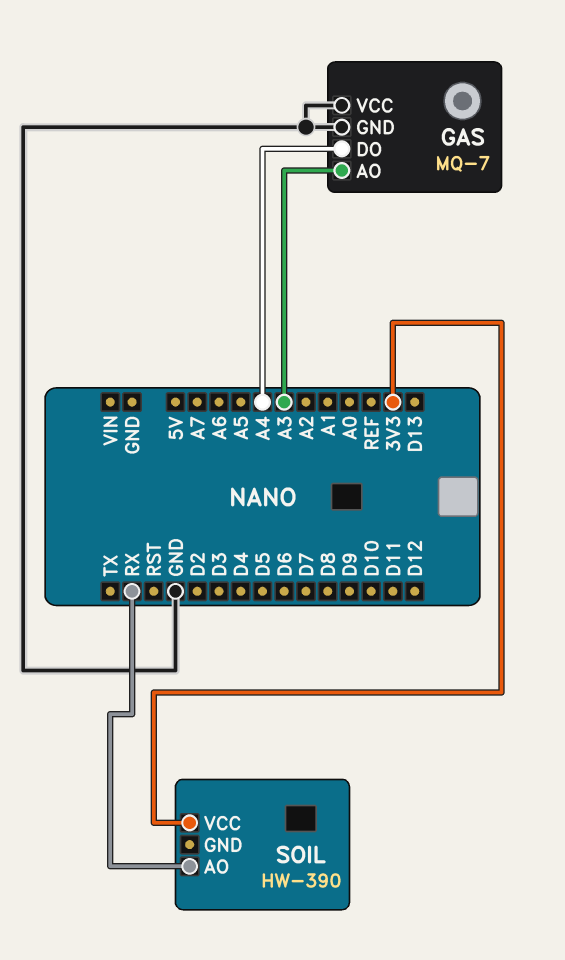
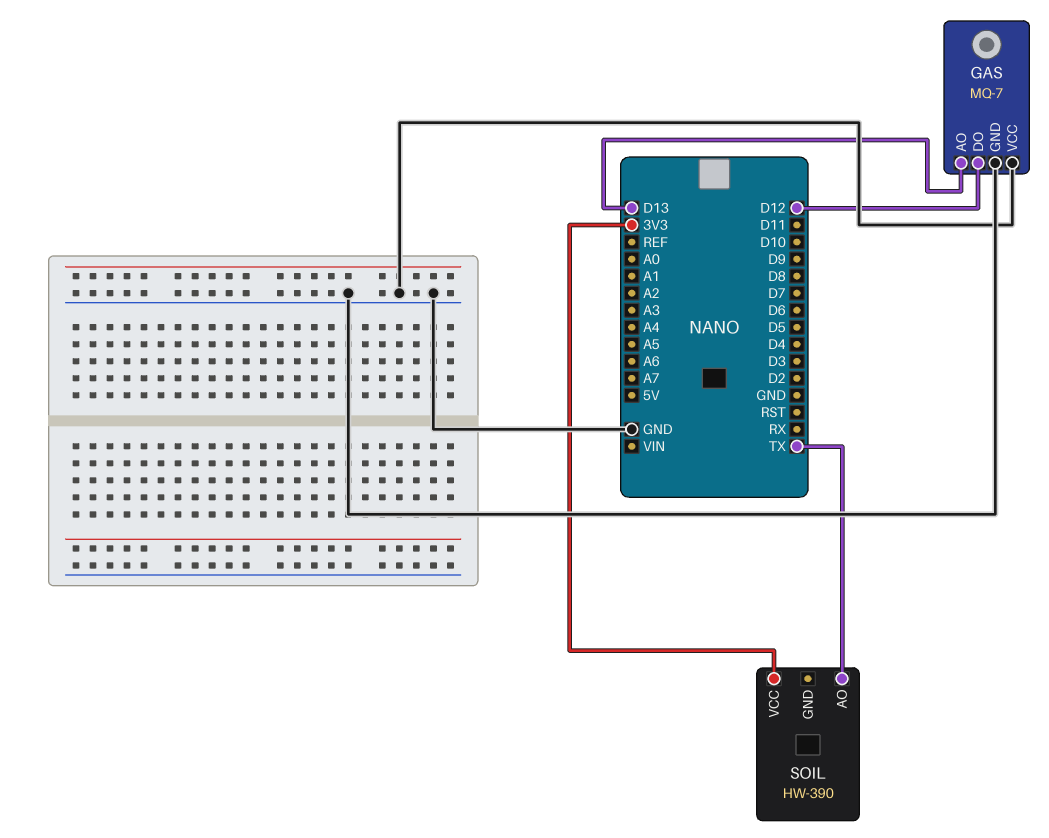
GAS pin AO: A3 -> D13
GAS pin DO: A4 -> D12
SOIL pin AO: RX -> TX

